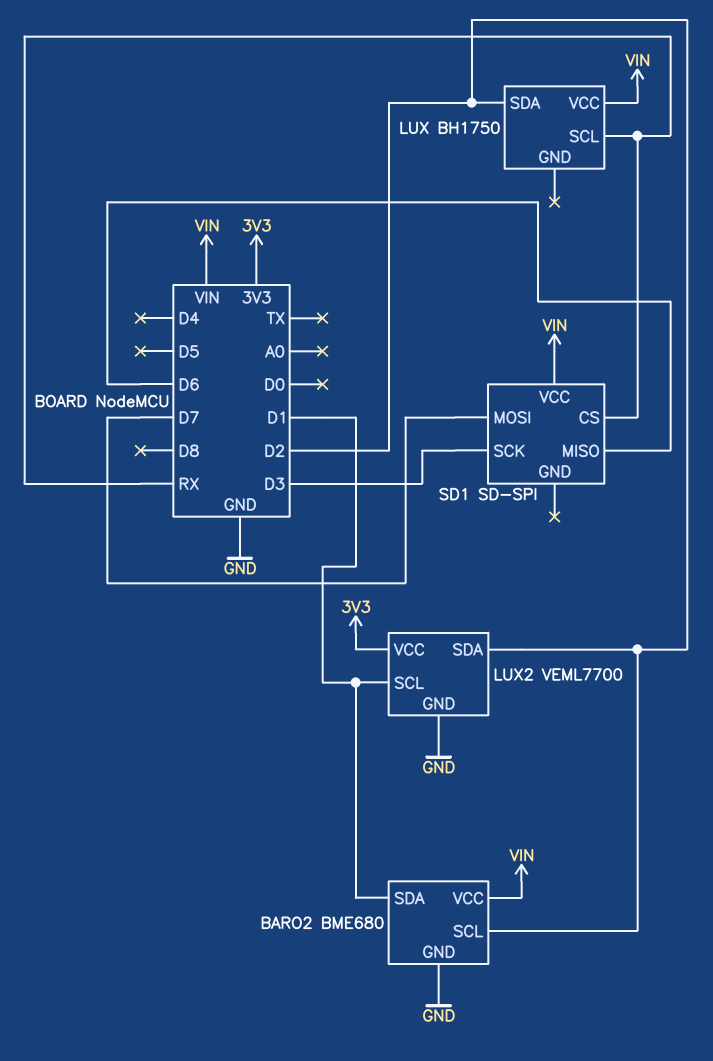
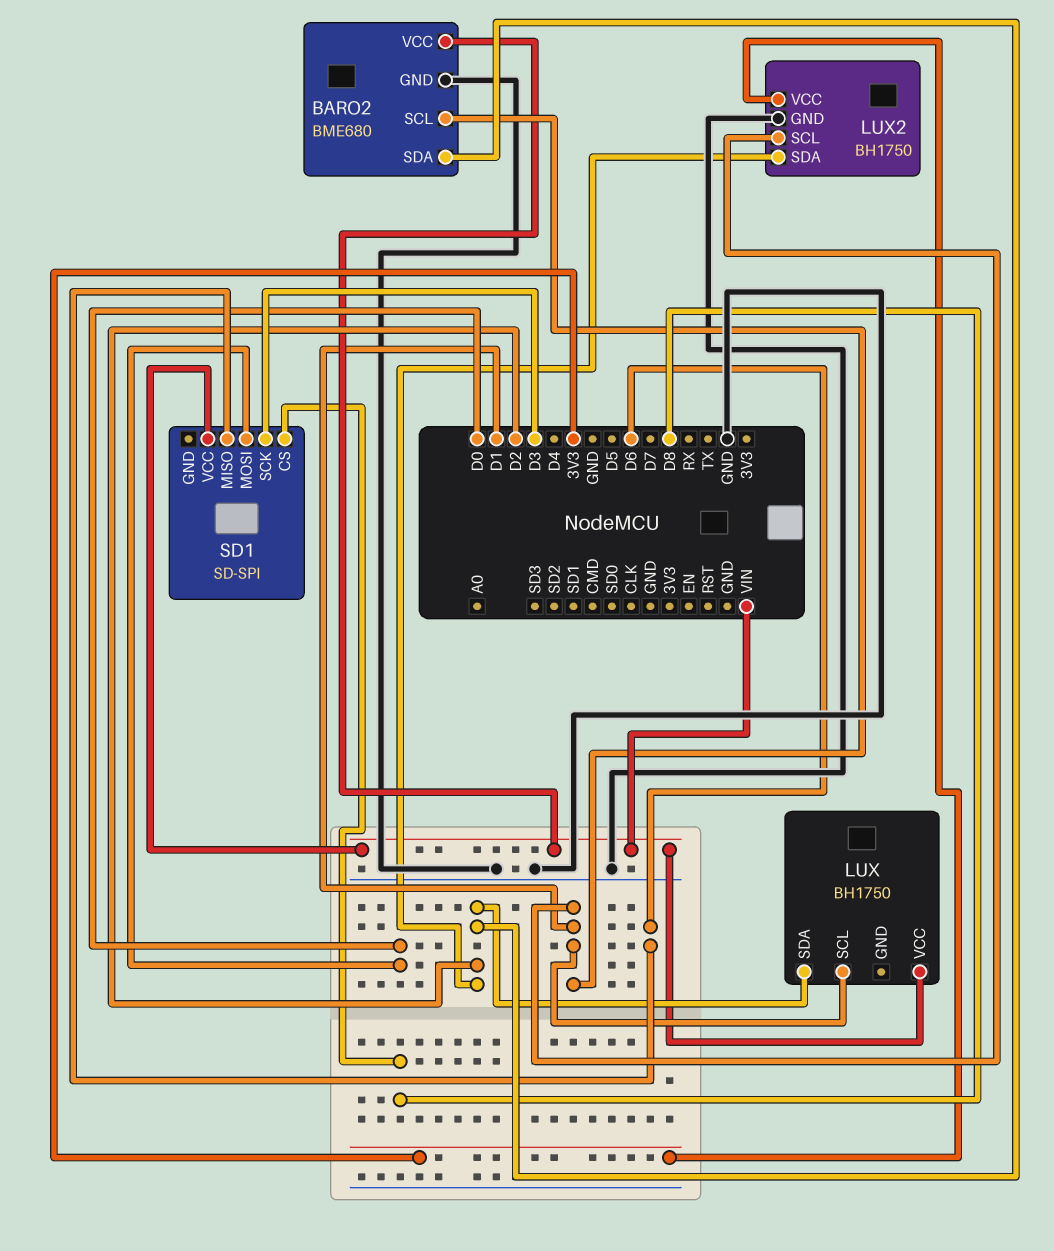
BARO2 pin SCL: D2 -> D1
BARO2 pin SDA: D1 -> D2
LUX pin SCL: RX -> D1
LUX2: VEML7700 -> BH1750
SD1 pin CS: RX -> D8
SD1 pin MOSI: D7 -> D0

